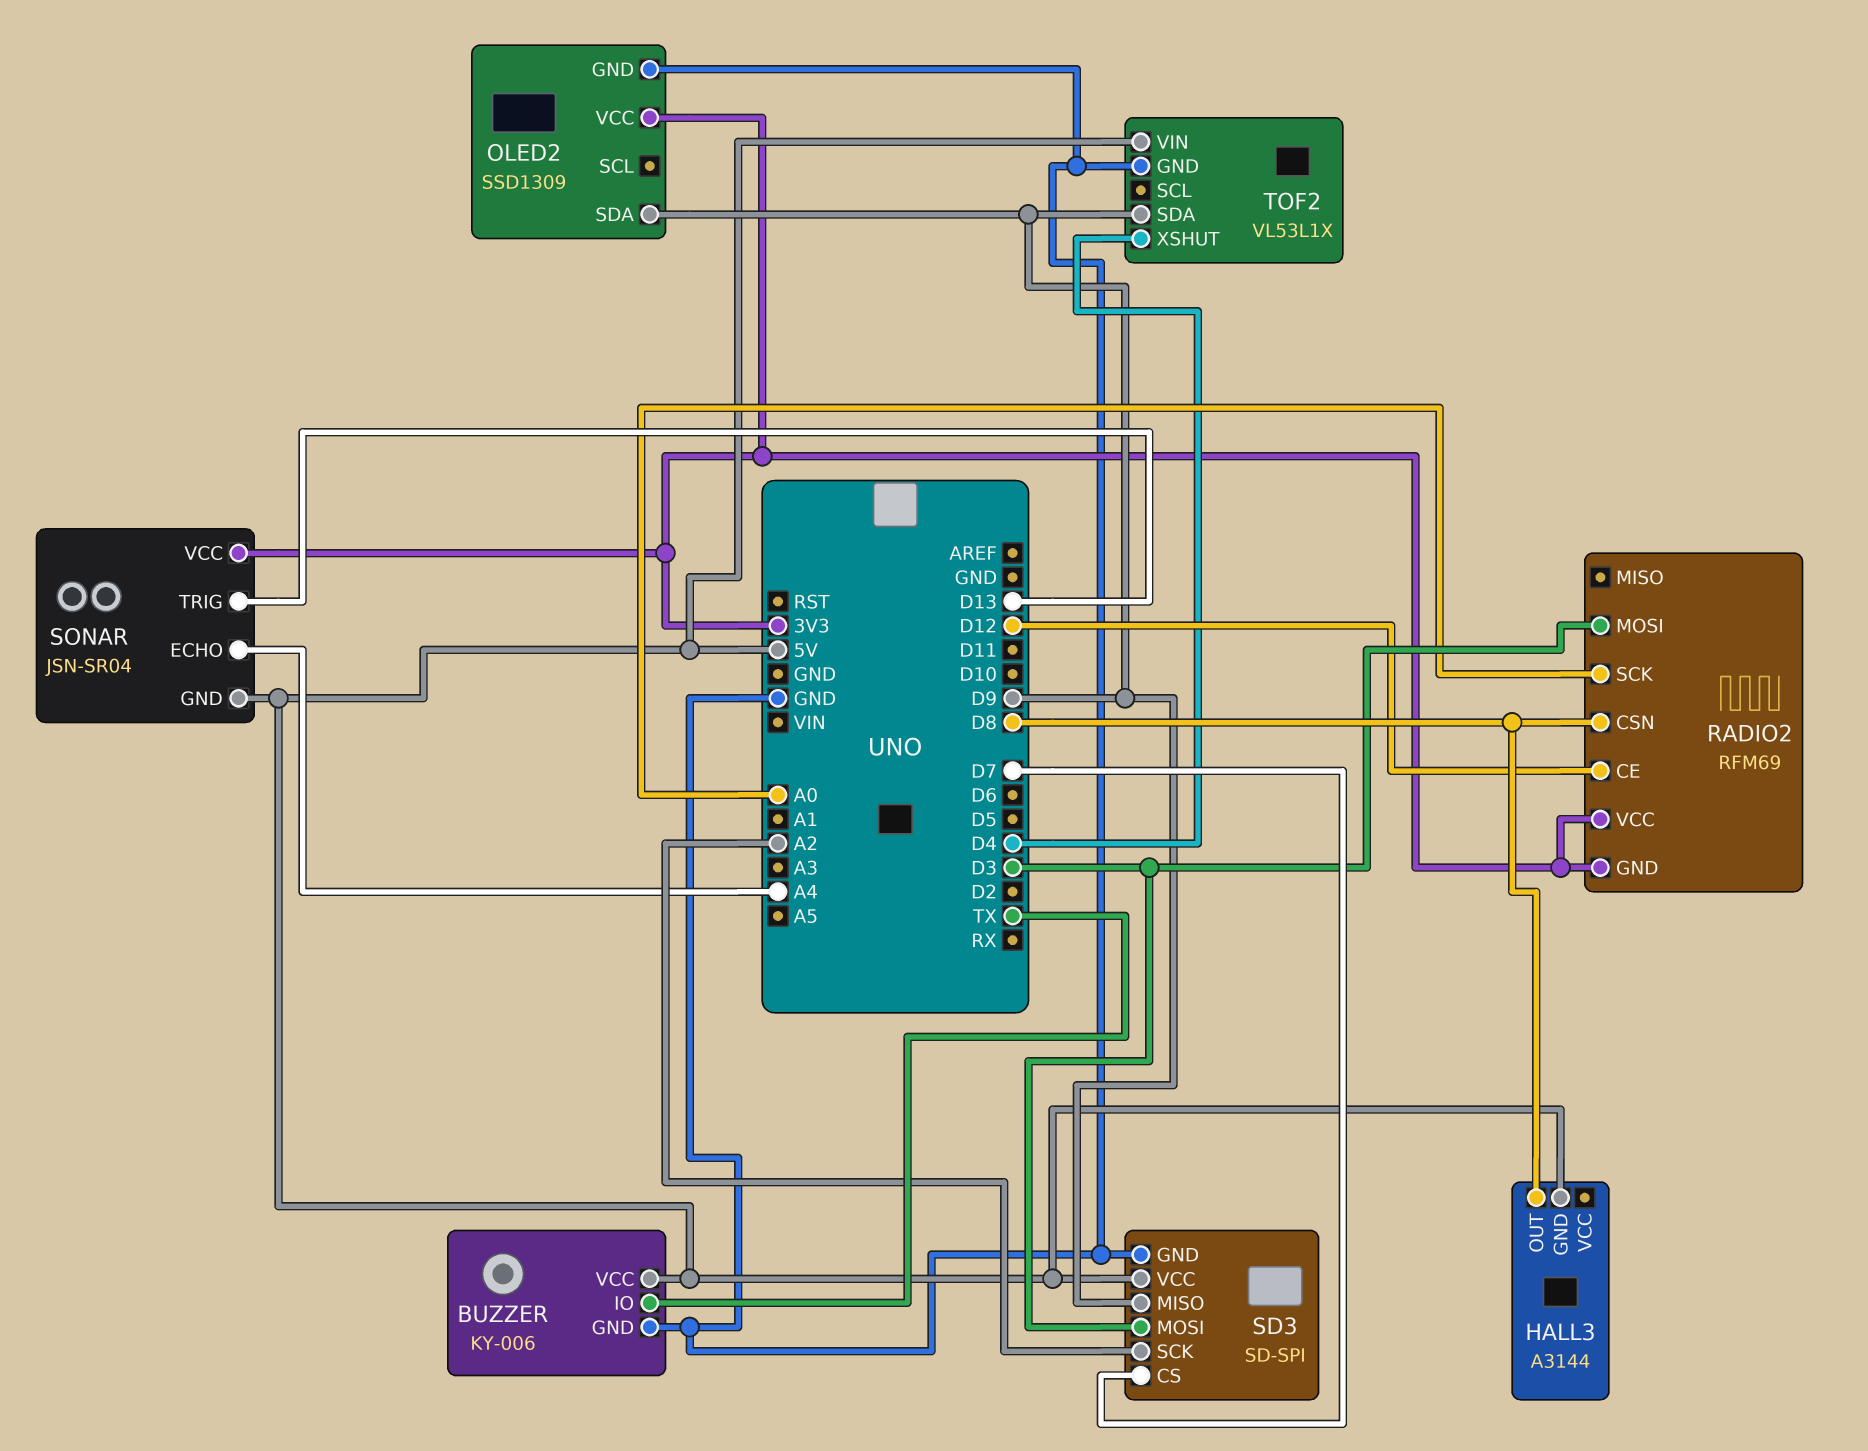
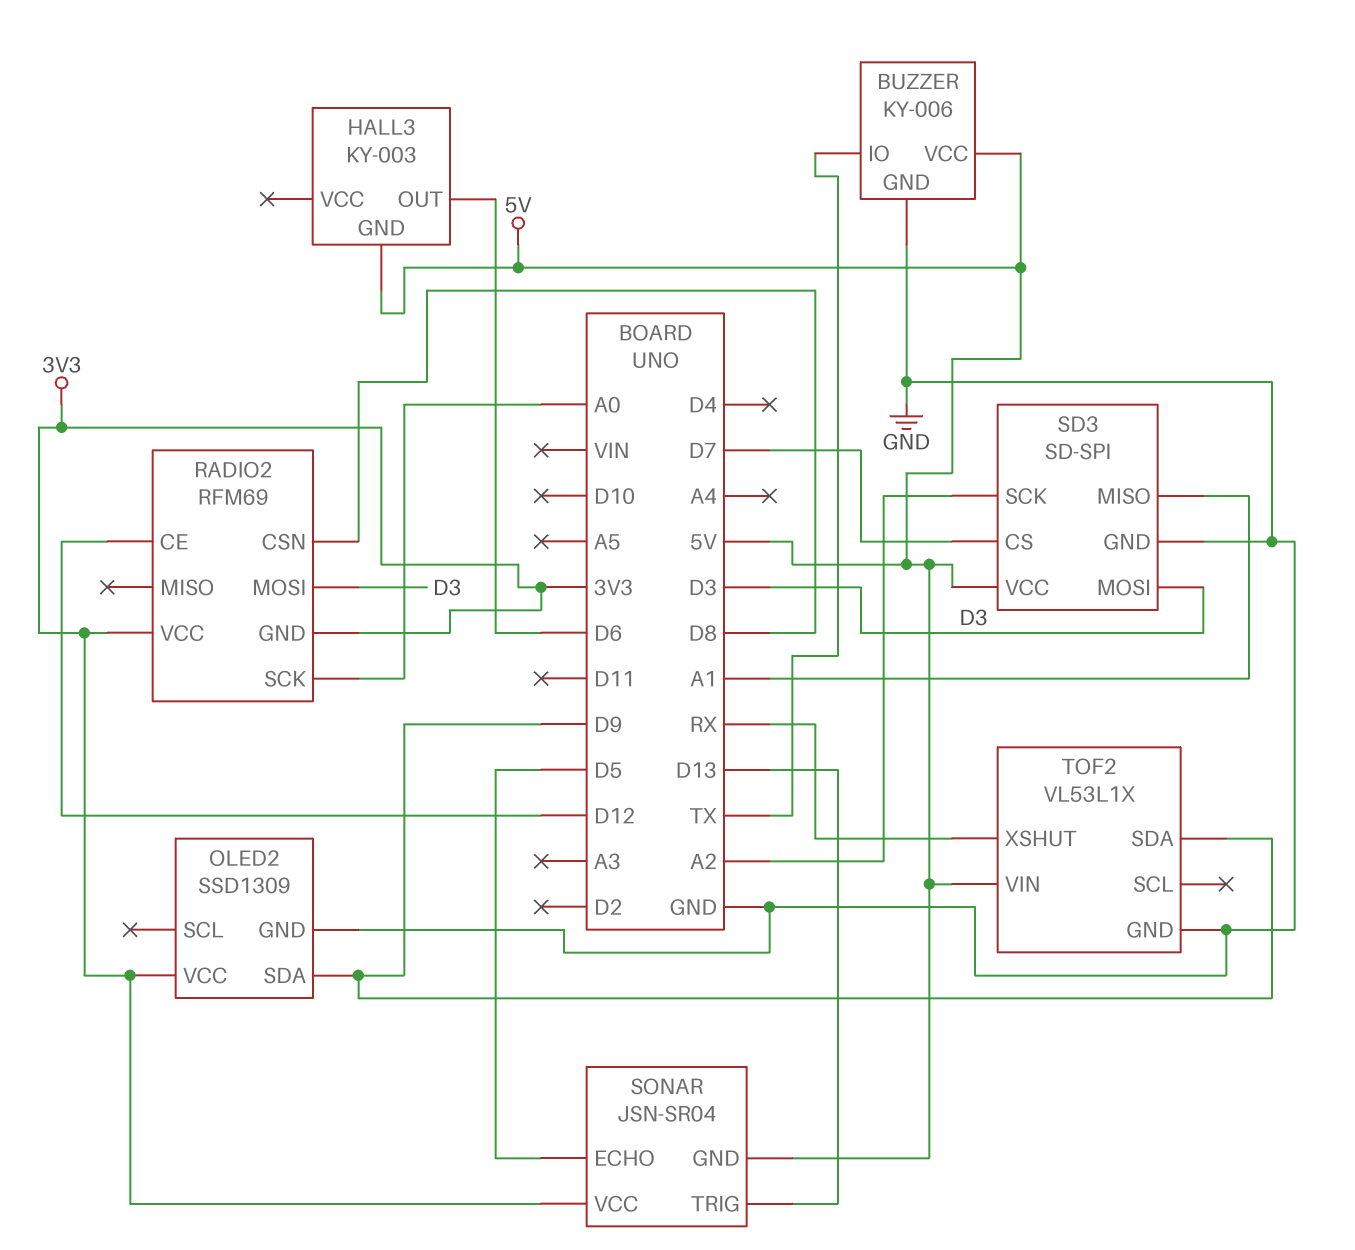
HALL3: A3144 -> KY-003
HALL3 pin OUT: D8 -> D6
SD3 pin MISO: D9 -> A1
SONAR pin ECHO: A4 -> D5
TOF2 pin XSHUT: D4 -> RX

